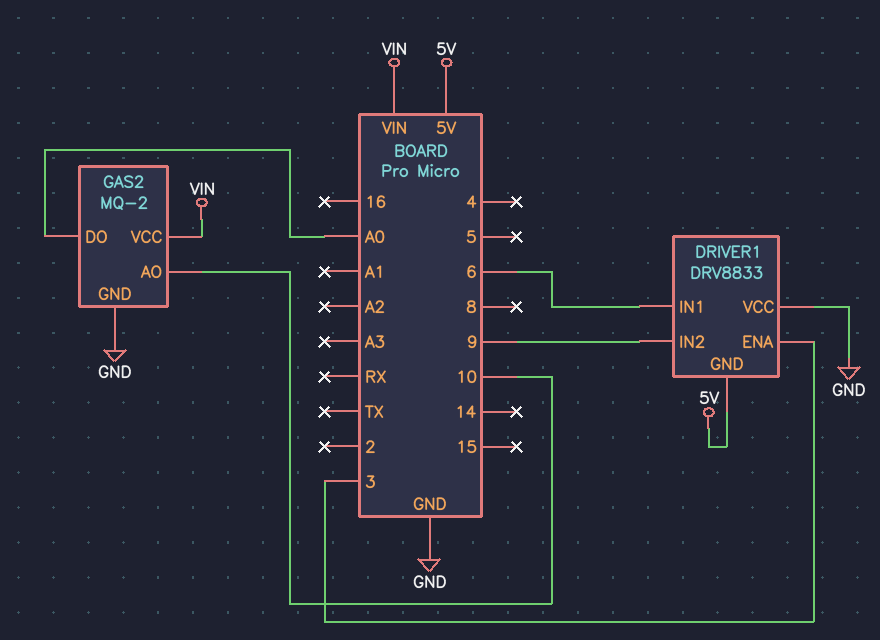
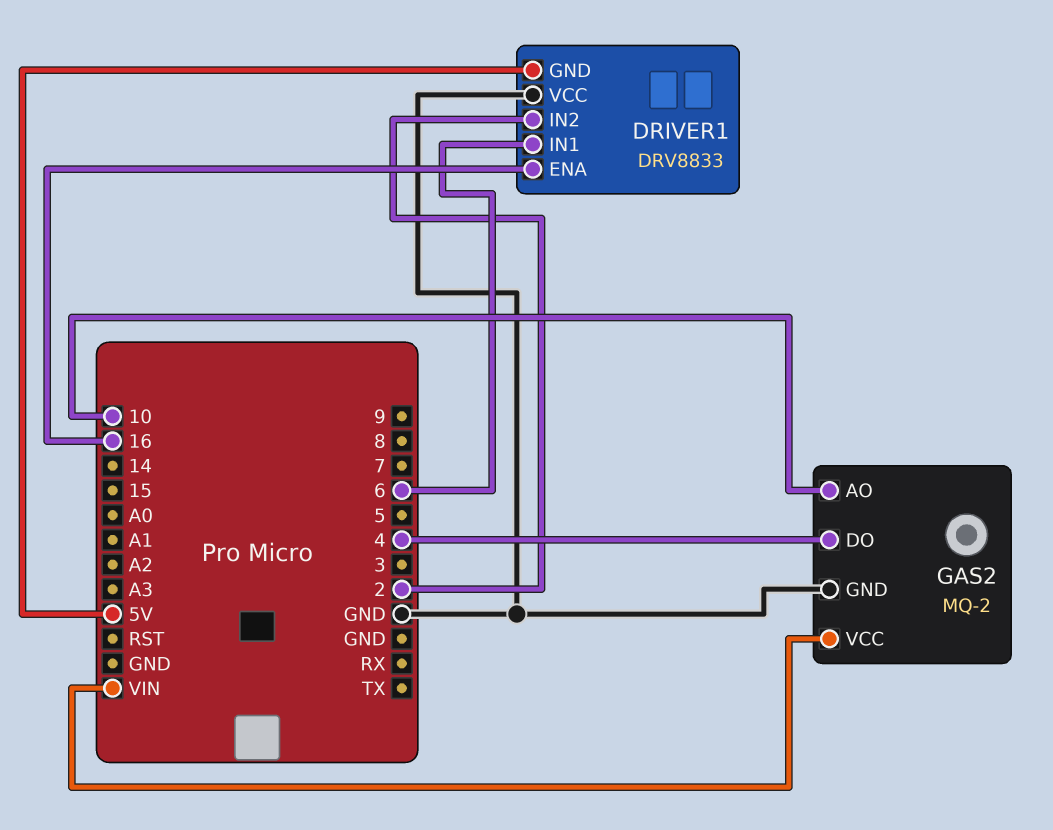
DRIVER1 pin ENA: 3 -> 16
DRIVER1 pin IN2: 9 -> 2
GAS2 pin DO: A0 -> 4

